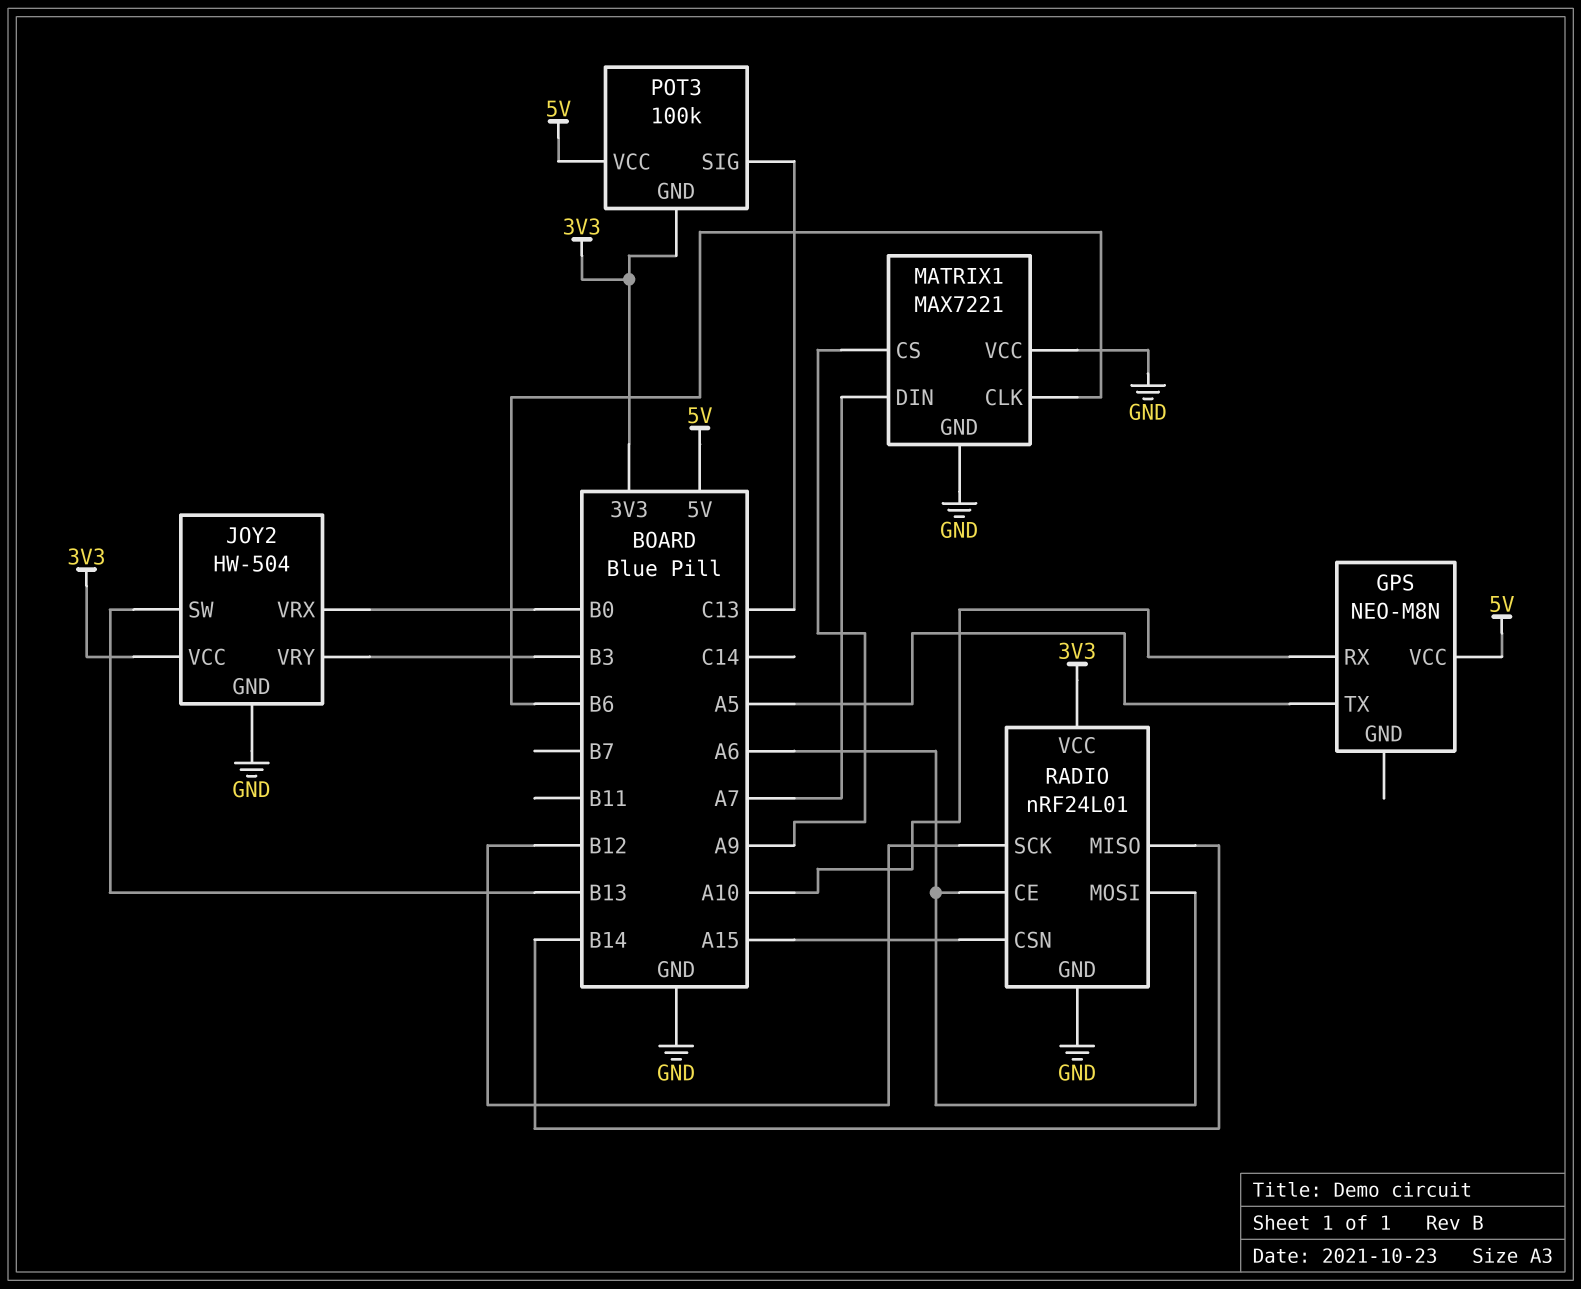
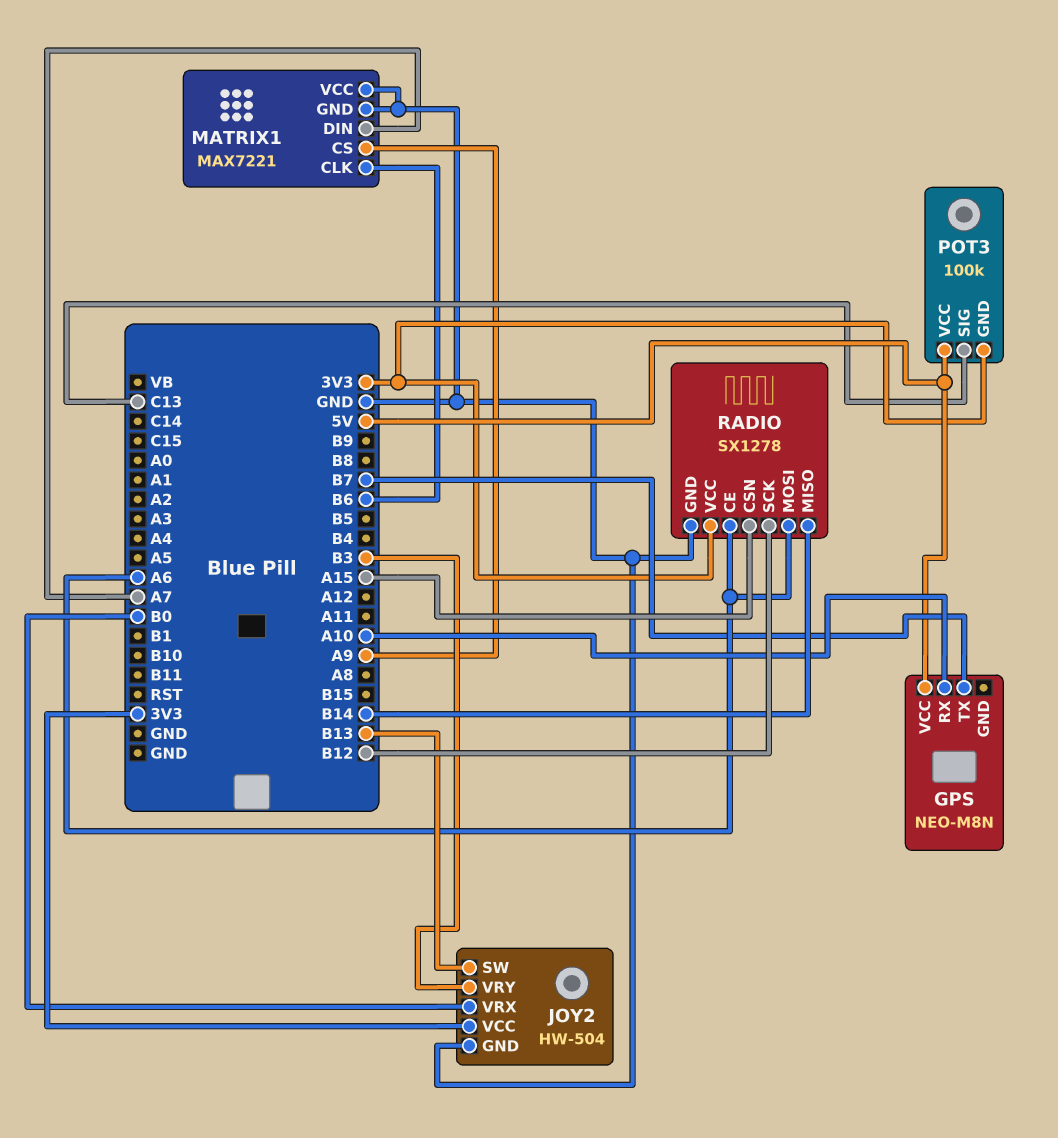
GPS pin TX: A5 -> B7
RADIO: nRF24L01 -> SX1278

